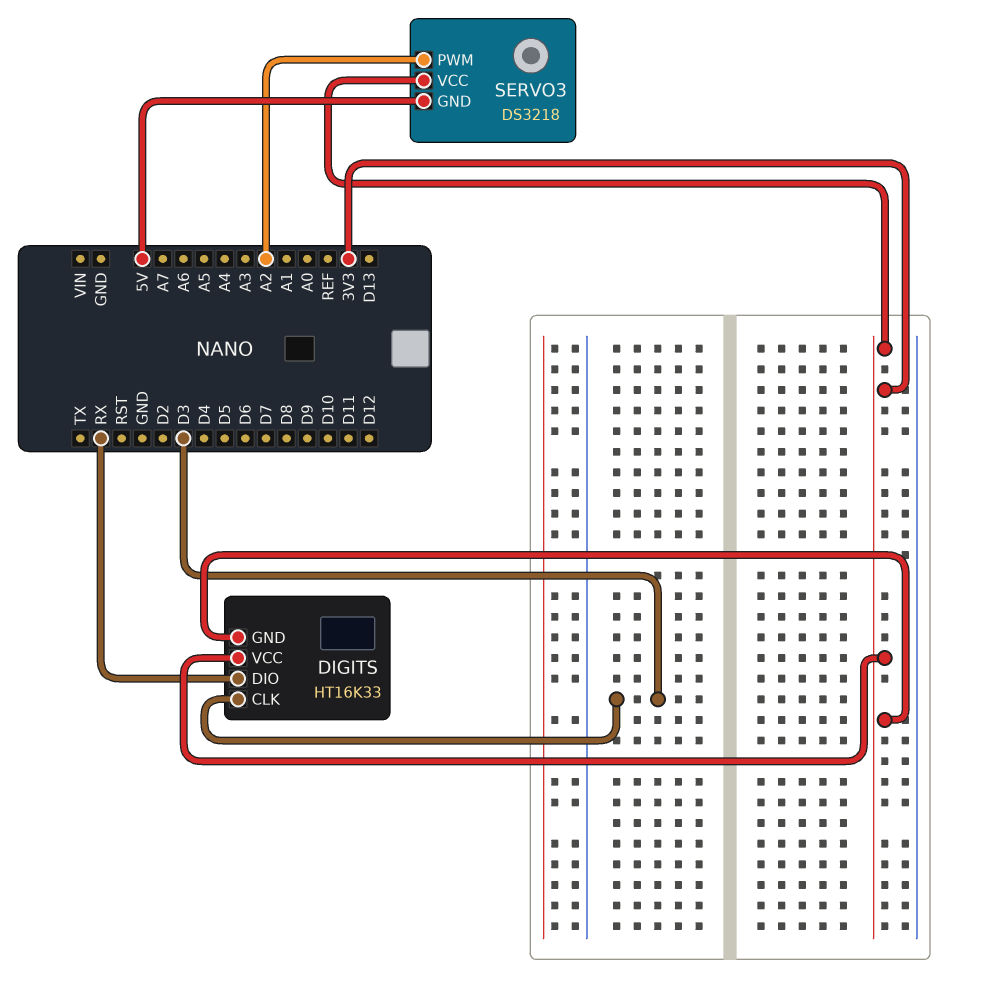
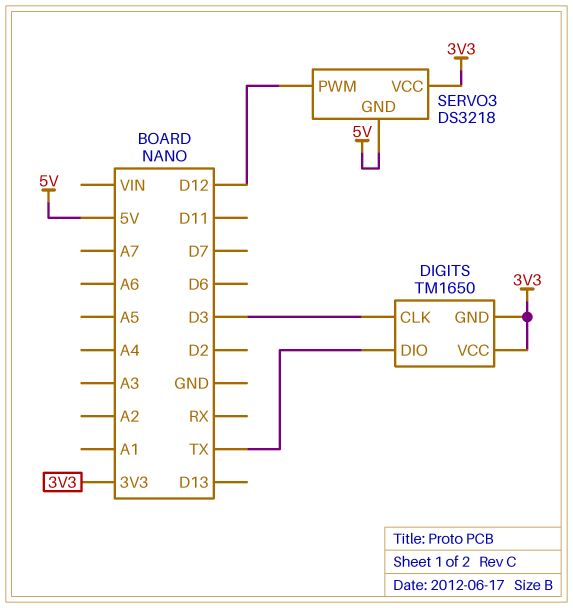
DIGITS: HT16K33 -> TM1650
DIGITS pin DIO: RX -> TX
SERVO3 pin PWM: A2 -> D12

